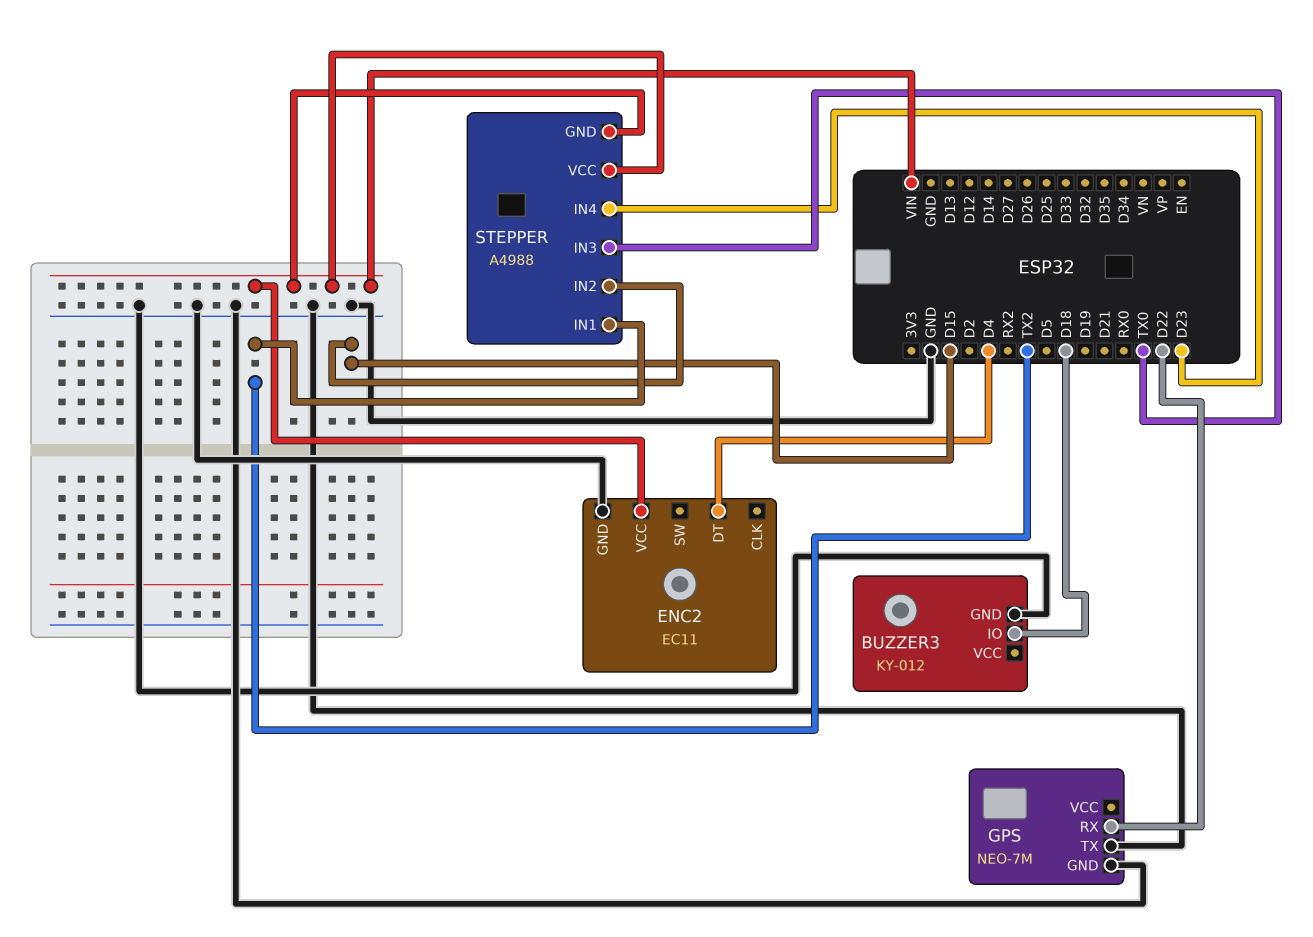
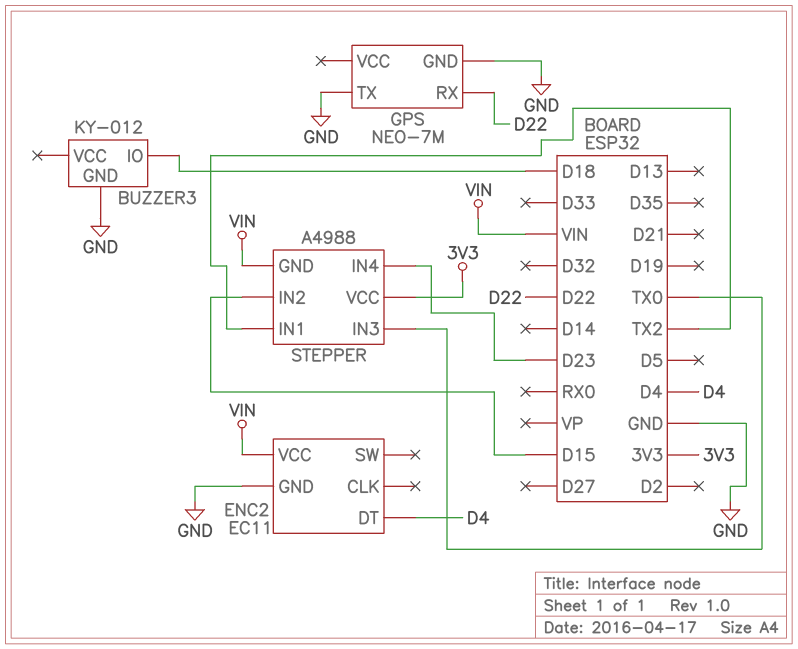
STEPPER pin VCC: VIN -> 3V3

